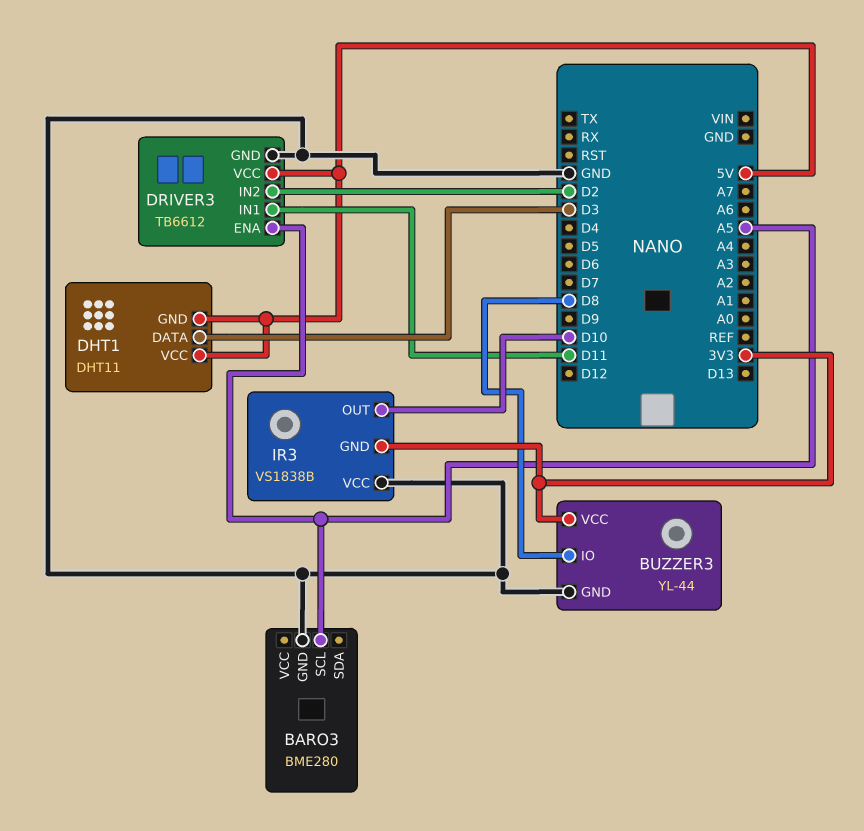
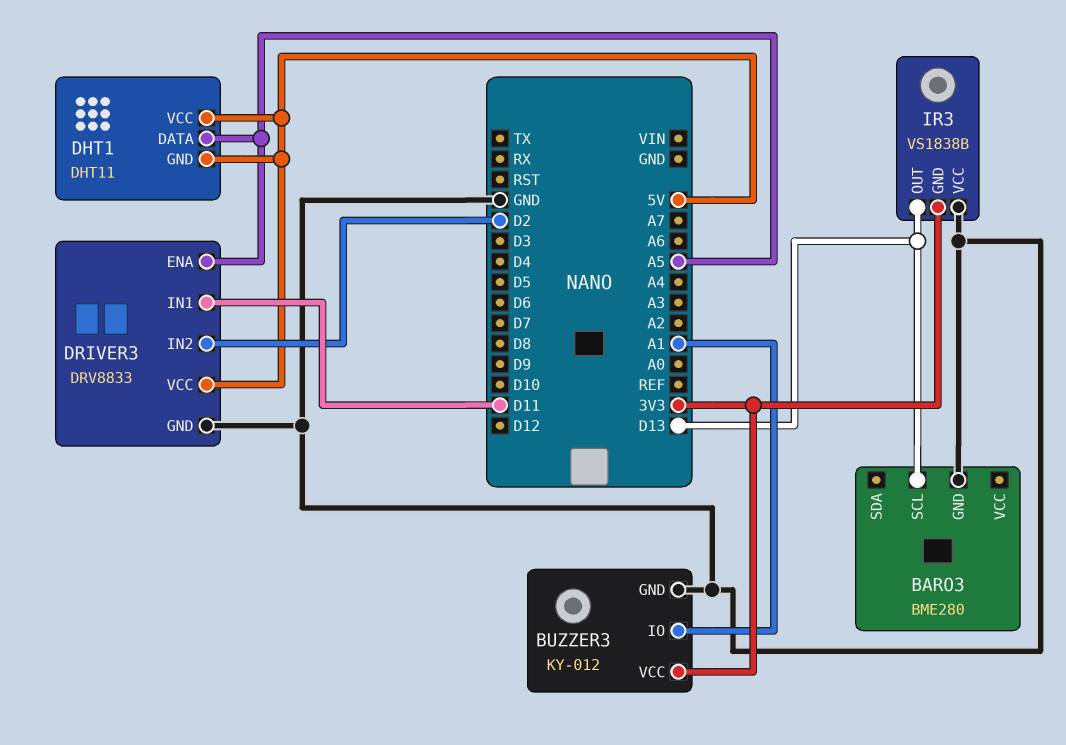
BARO3 pin SCL: A5 -> D13
BUZZER3: YL-44 -> KY-012
BUZZER3 pin IO: D8 -> A1
DHT1 pin DATA: D3 -> A5
DRIVER3: TB6612 -> DRV8833
IR3 pin OUT: D10 -> D13

